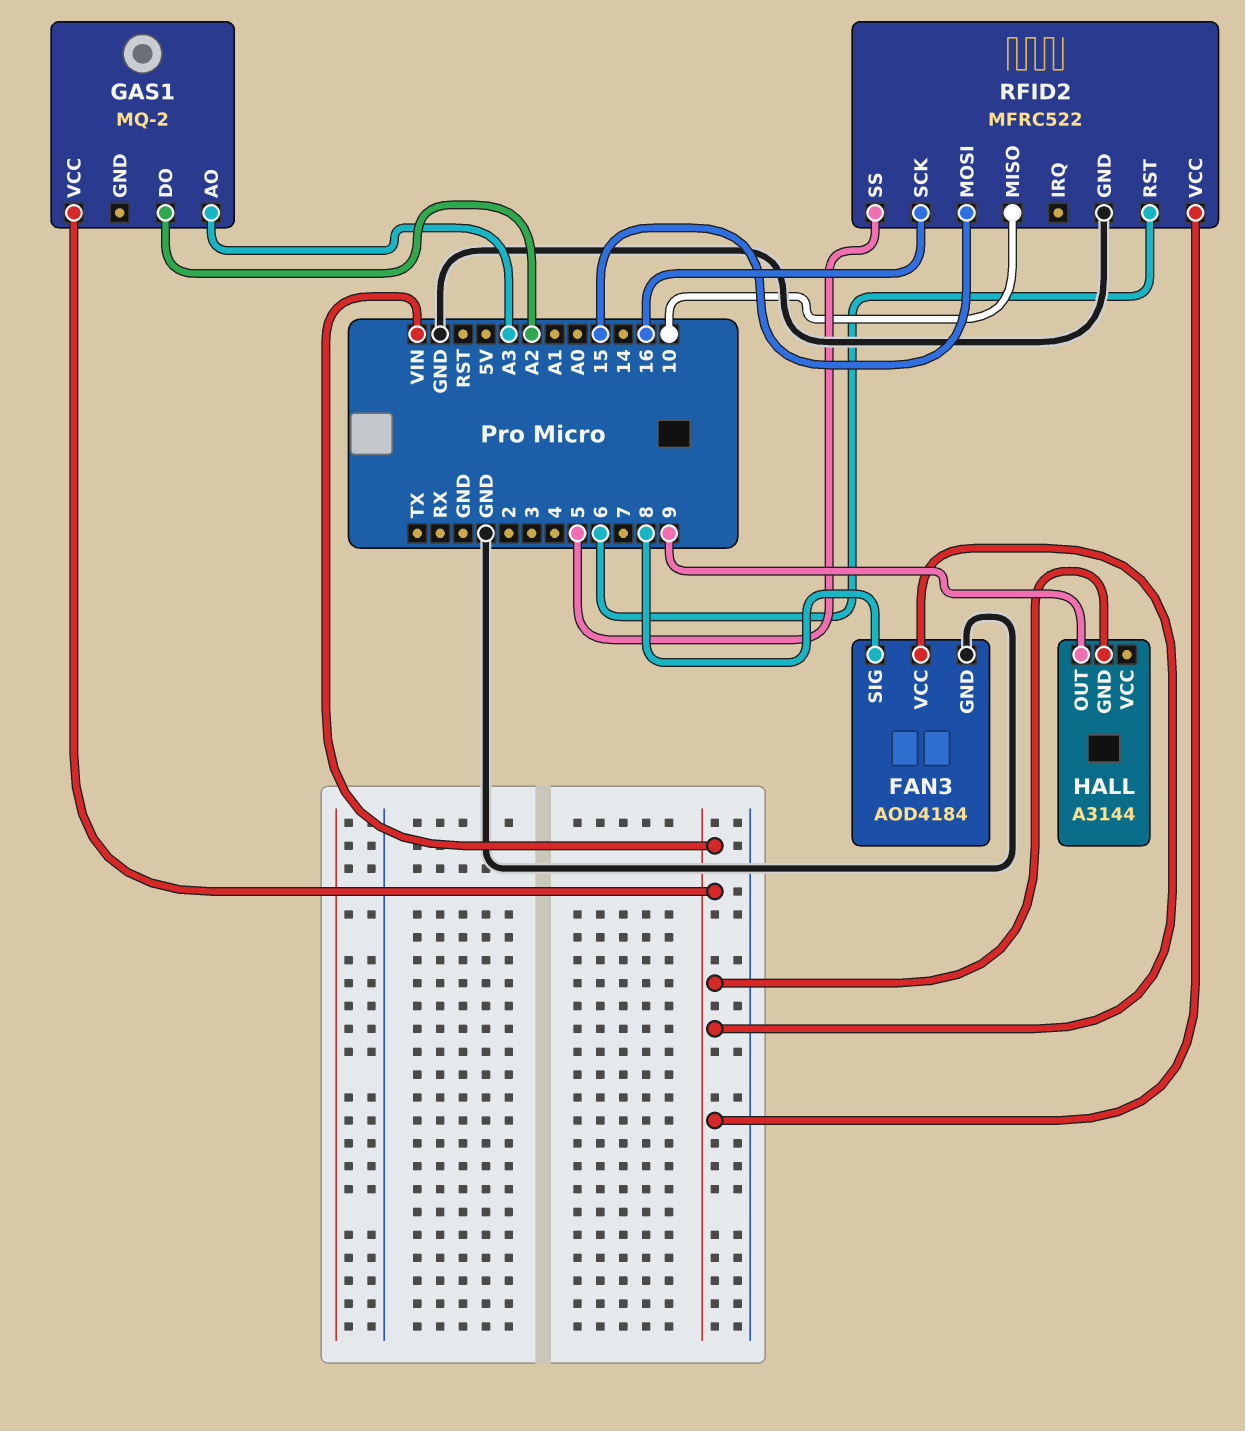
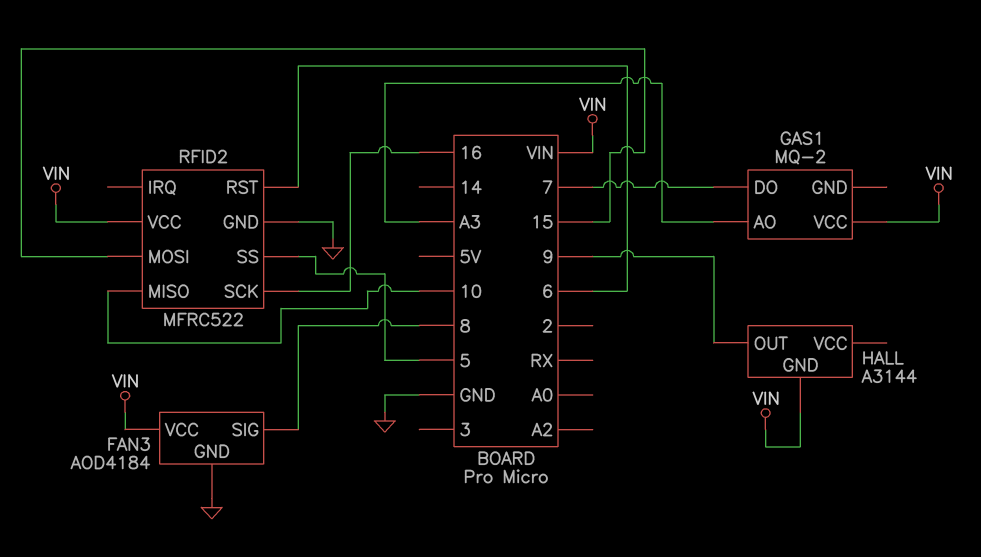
GAS1 pin DO: A2 -> 7

